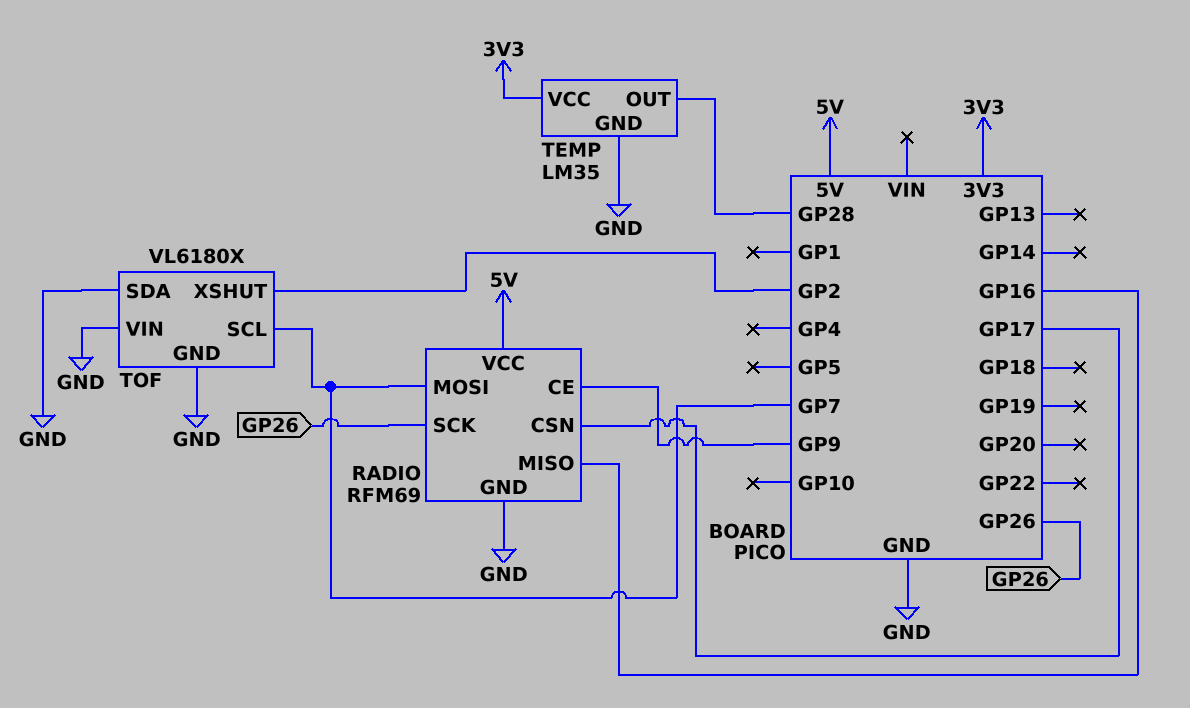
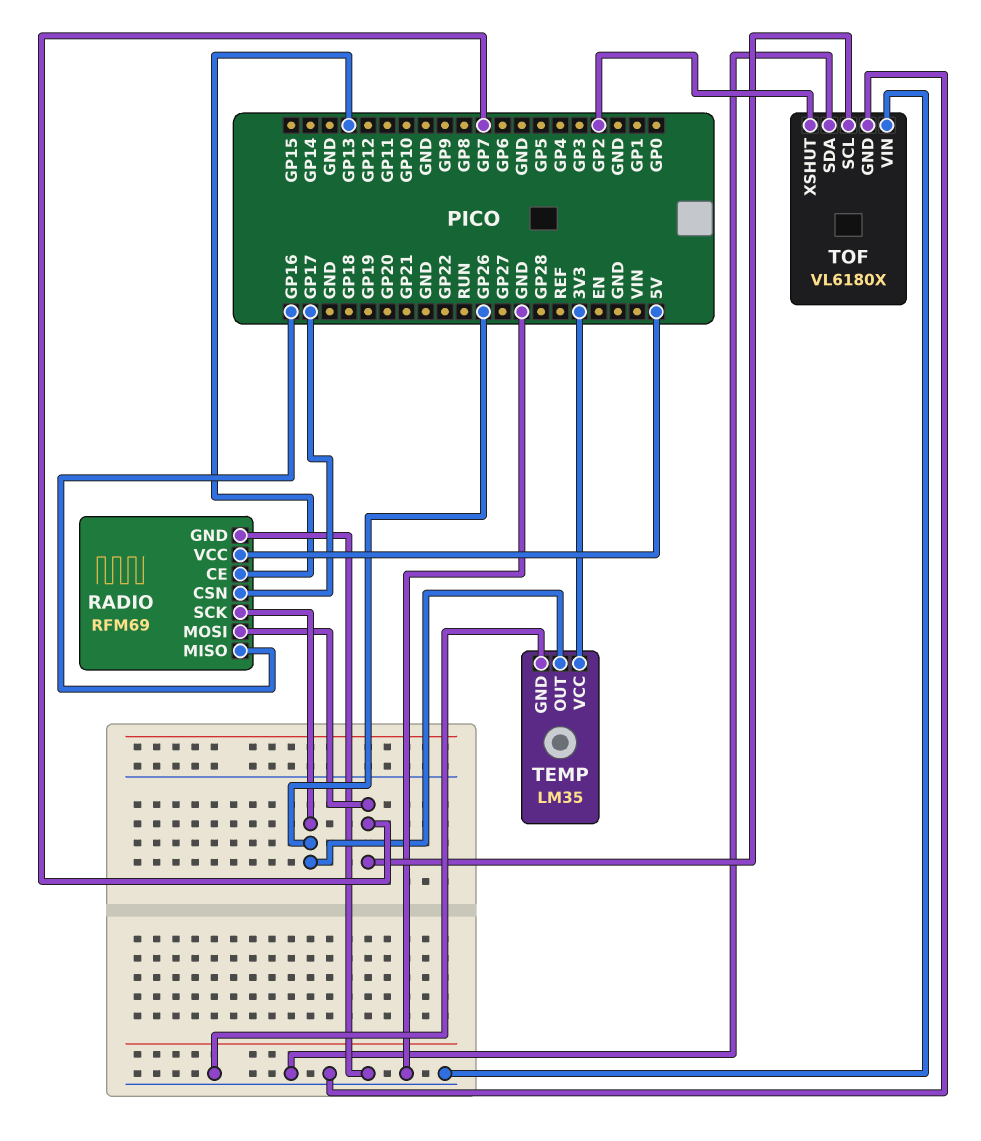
RADIO pin CE: GP9 -> GP13
TEMP pin OUT: GP28 -> GP26

